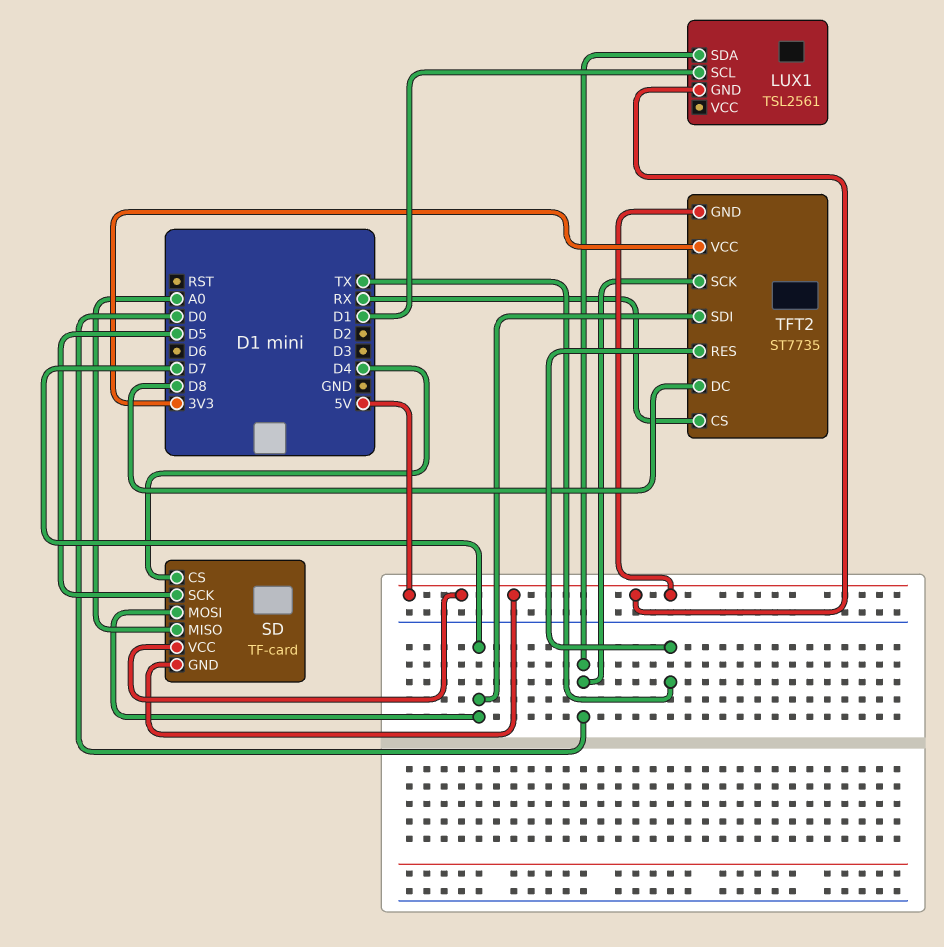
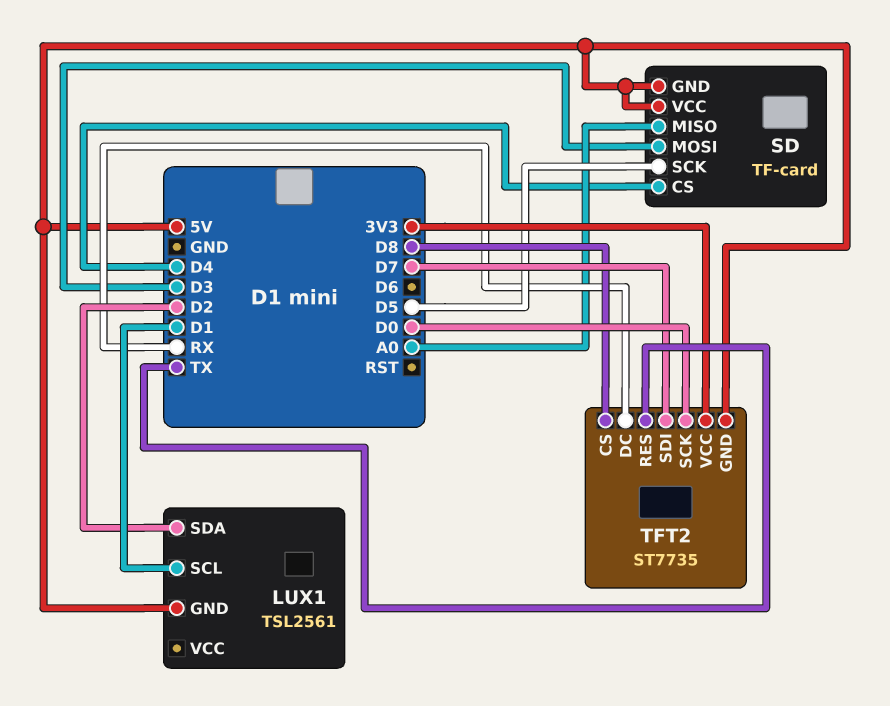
LUX1 pin SDA: D0 -> D2
SD pin MOSI: D7 -> D3
TFT2 pin CS: RX -> D8
TFT2 pin DC: D8 -> RX

